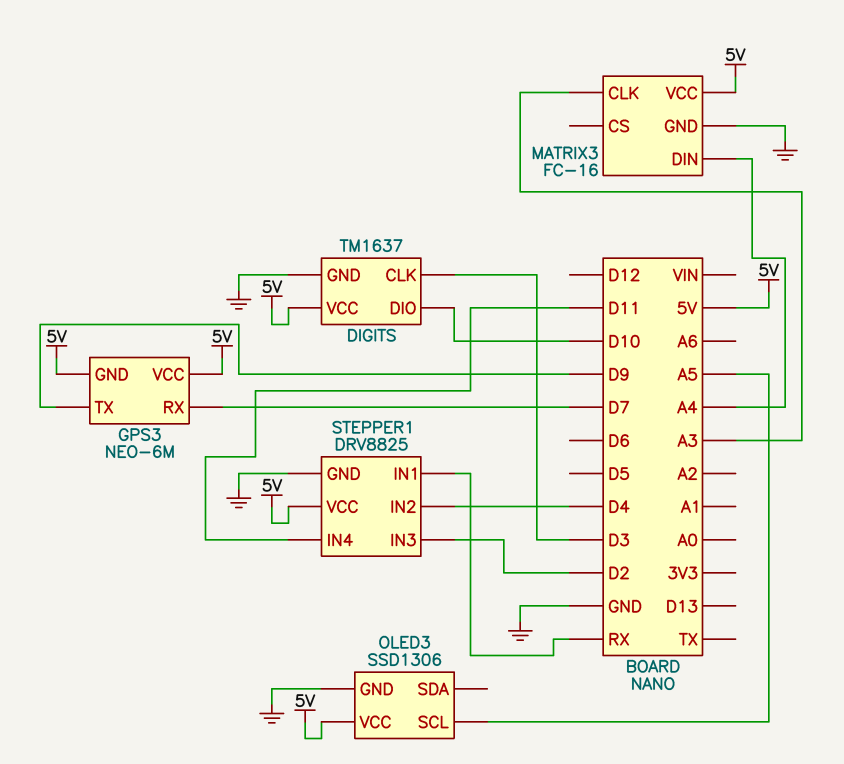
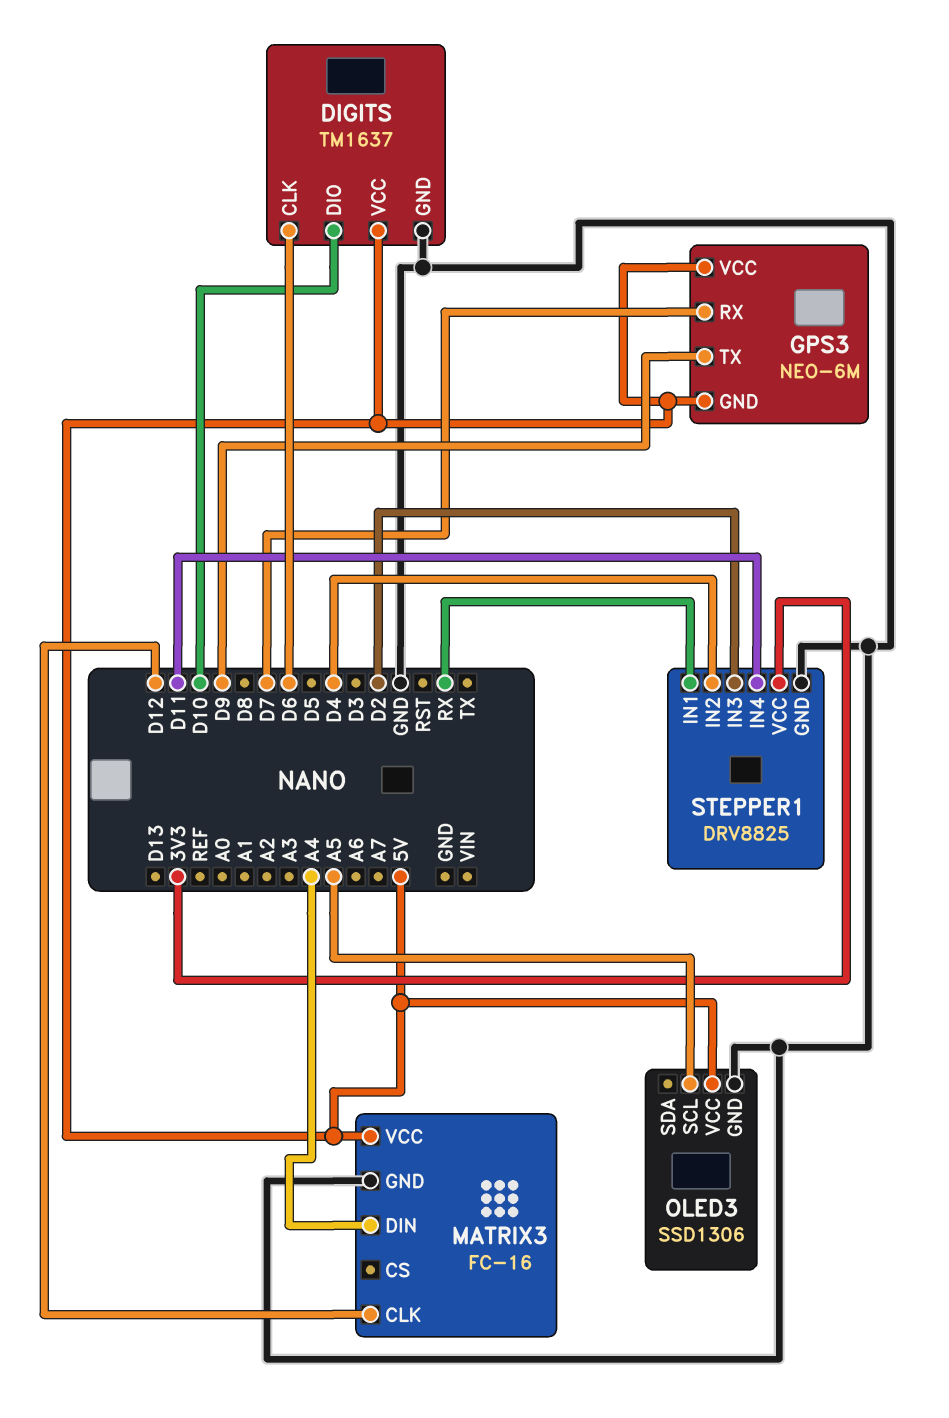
DIGITS pin CLK: D3 -> D6
MATRIX3 pin CLK: A3 -> D12
STEPPER1 pin VCC: 5V -> 3V3

